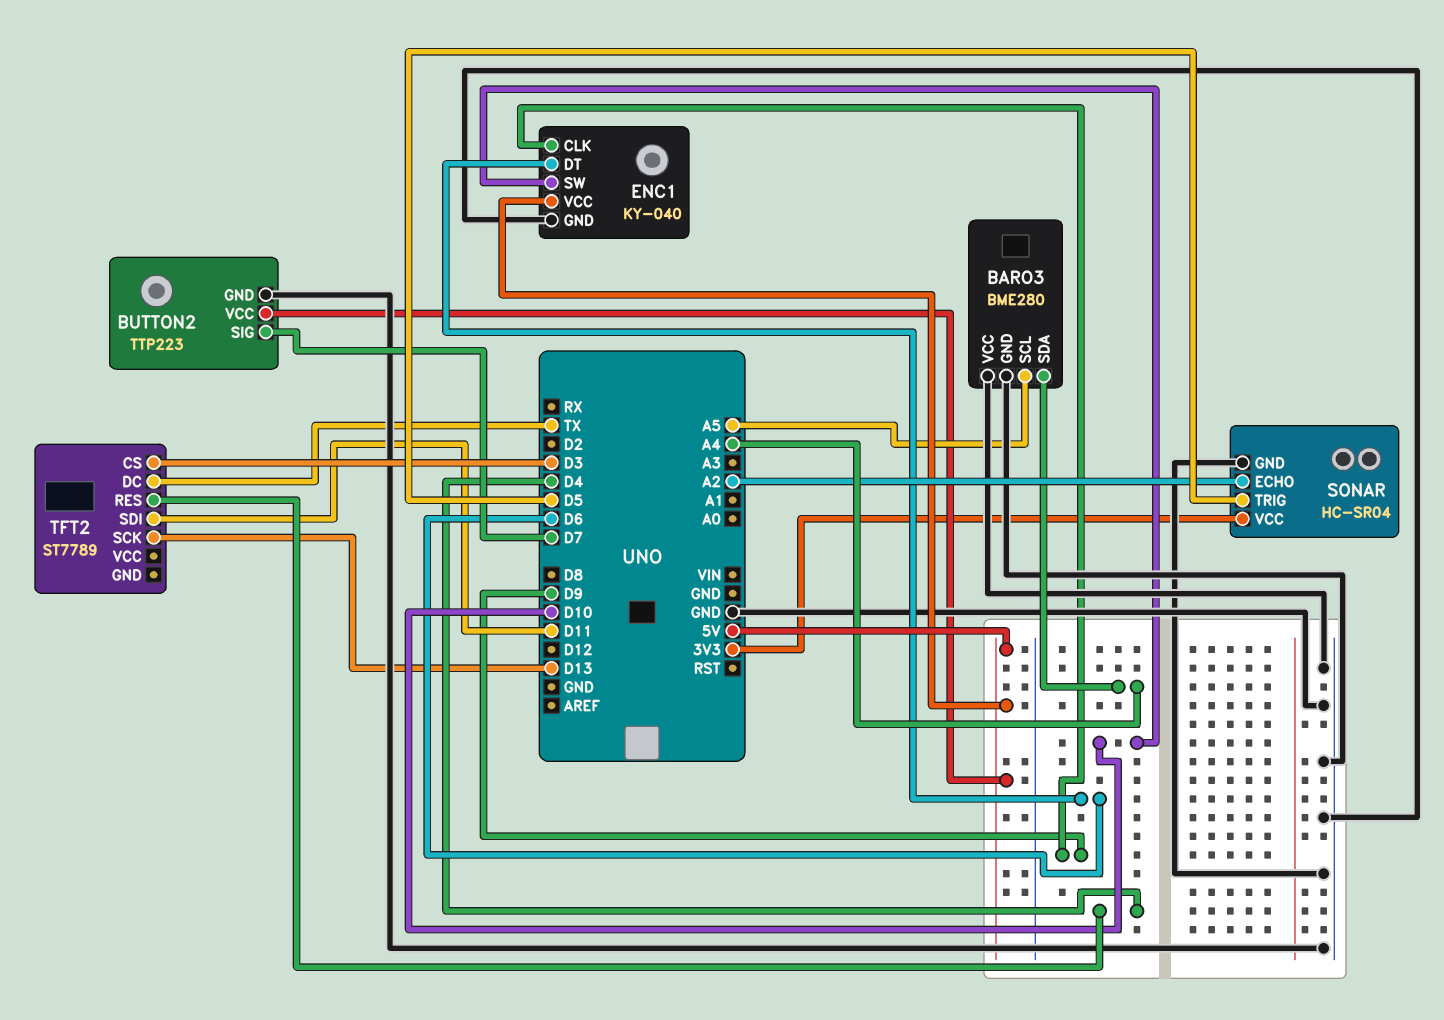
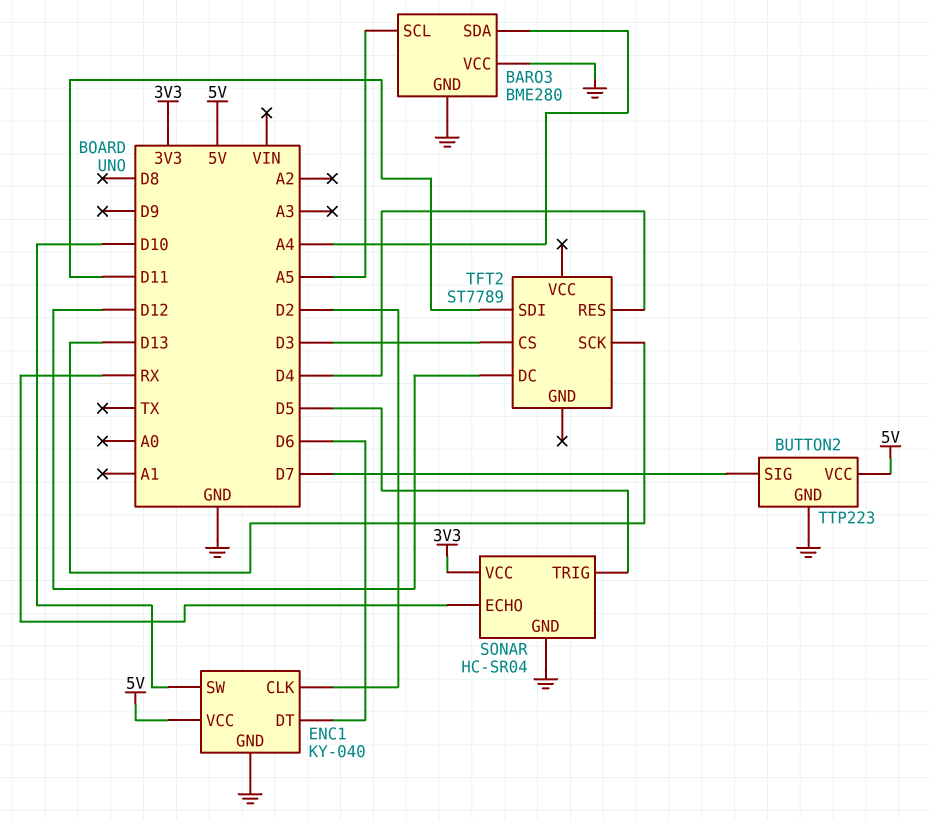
ENC1 pin CLK: D9 -> D2
SONAR pin ECHO: A2 -> RX
TFT2 pin DC: TX -> D12

